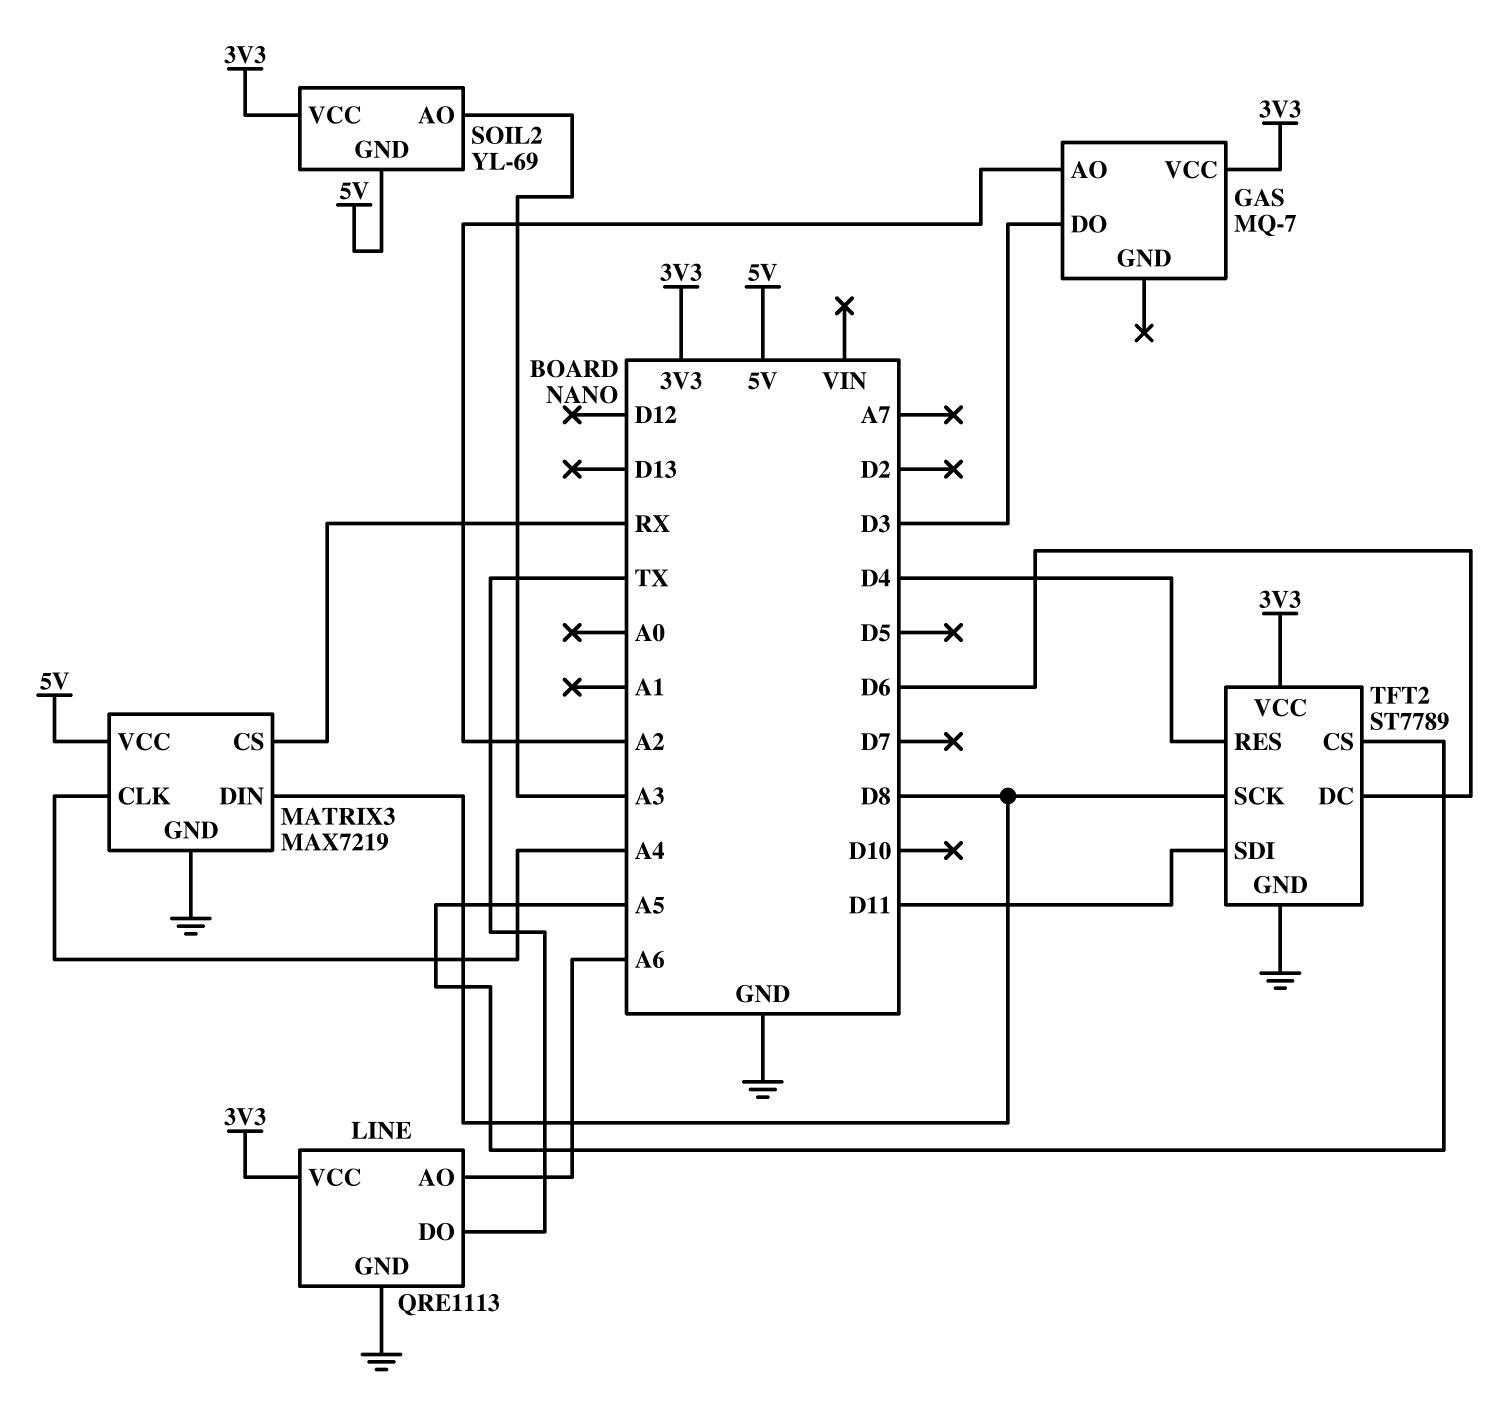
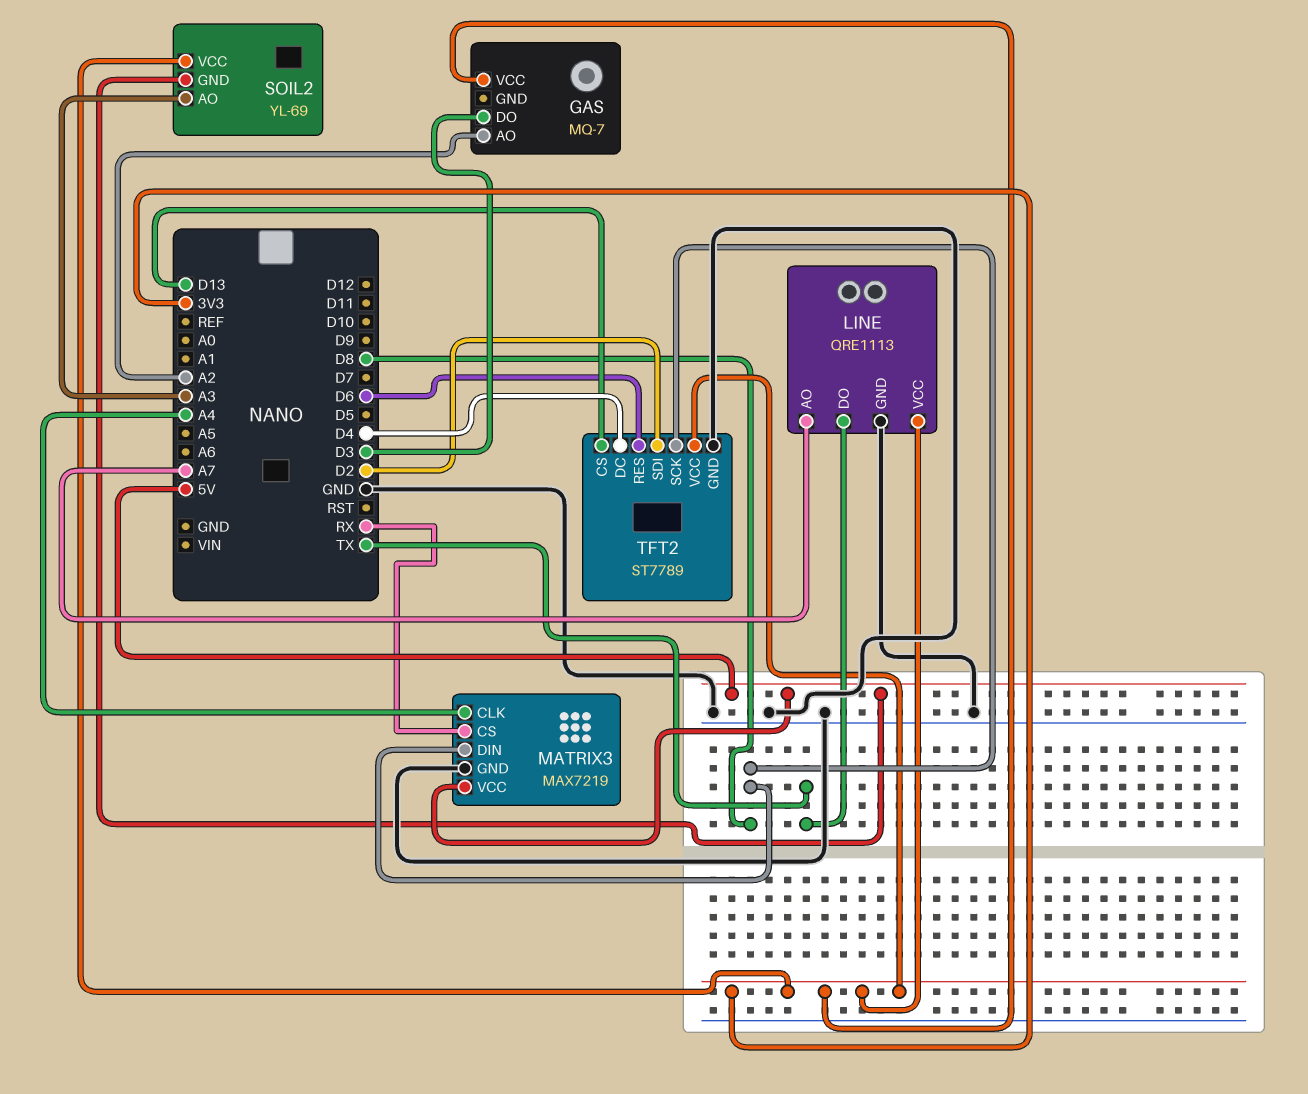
LINE pin AO: A6 -> A7
TFT2 pin CS: A5 -> D13
TFT2 pin DC: D6 -> D4
TFT2 pin RES: D4 -> D6
TFT2 pin SDI: D11 -> D2

